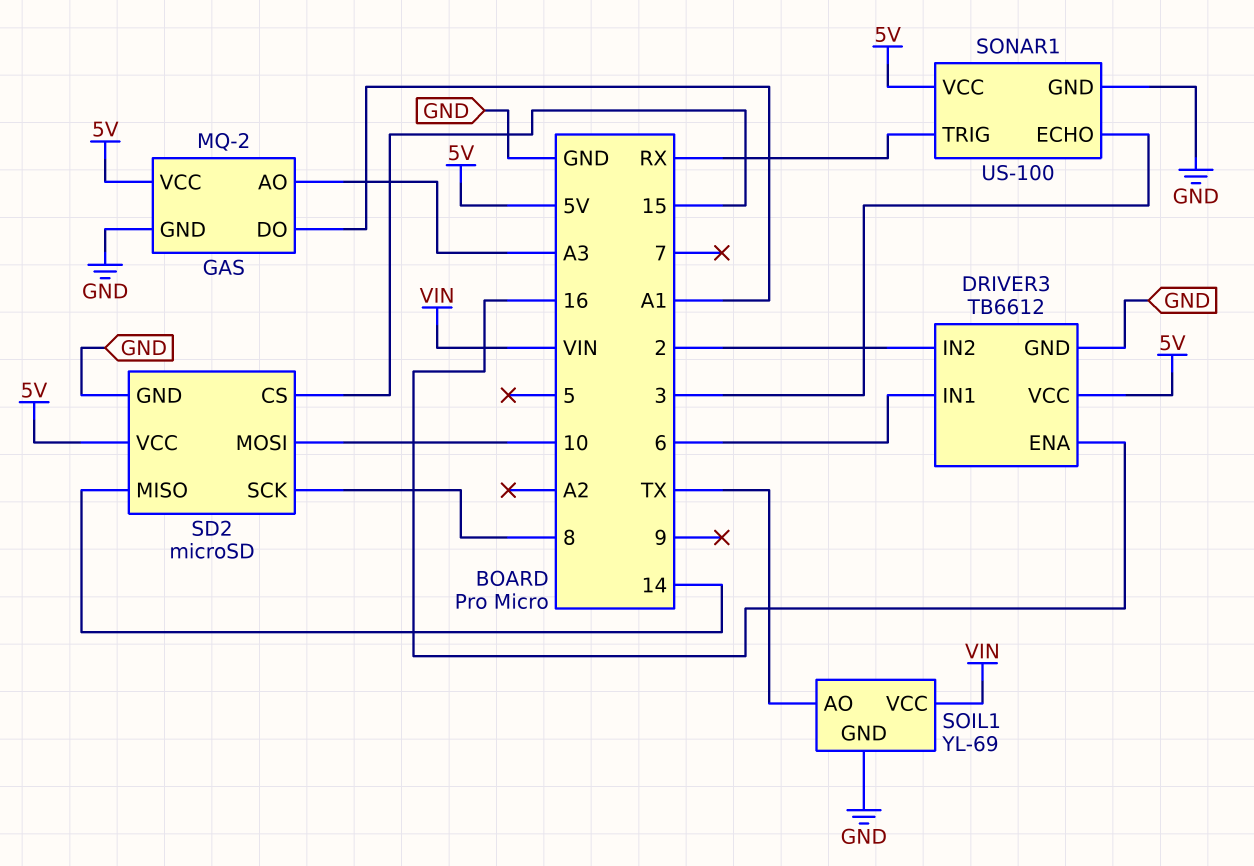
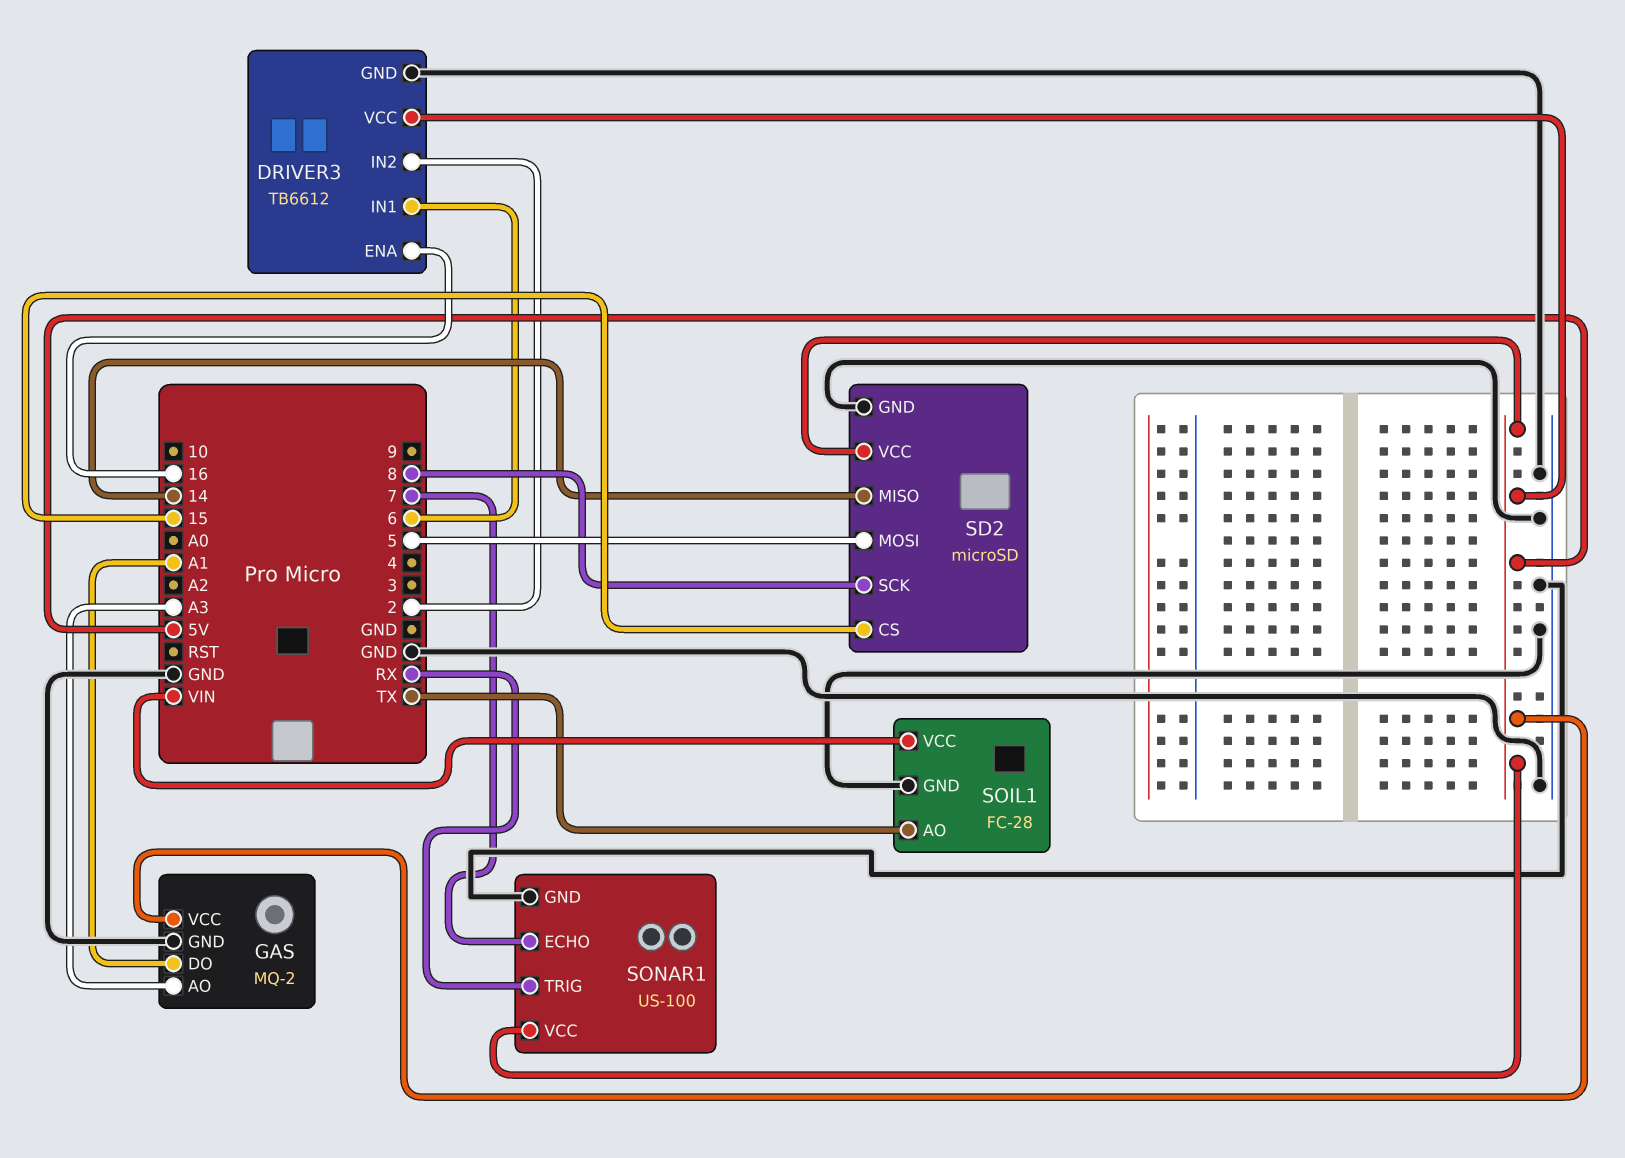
SD2 pin MOSI: 10 -> 5
SOIL1: YL-69 -> FC-28
SONAR1 pin ECHO: 3 -> 7

